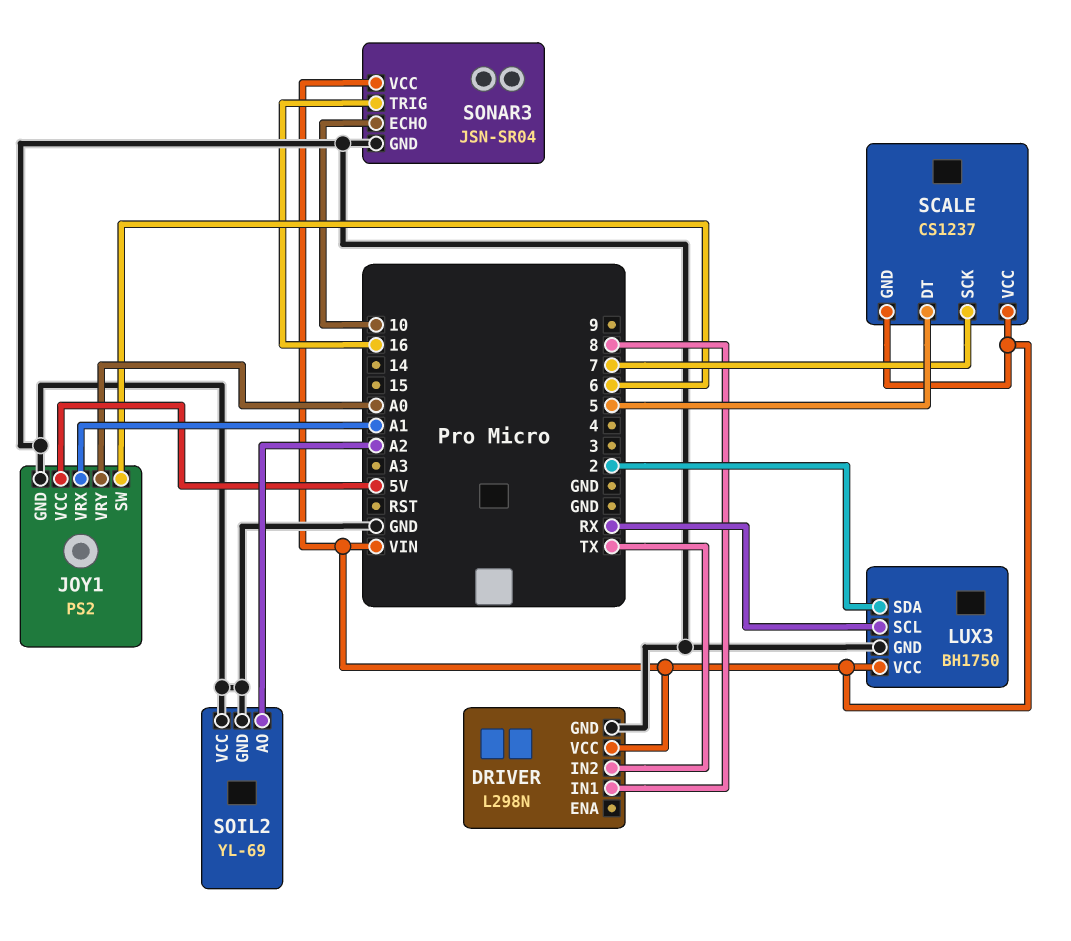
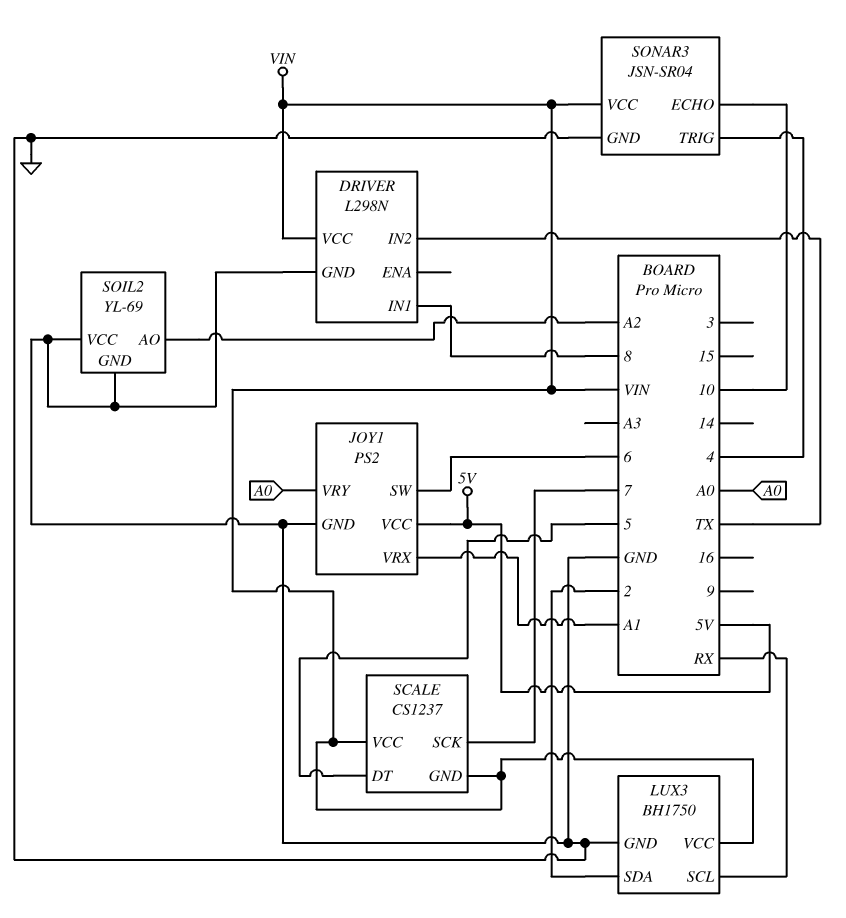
SONAR3 pin TRIG: 16 -> 4

